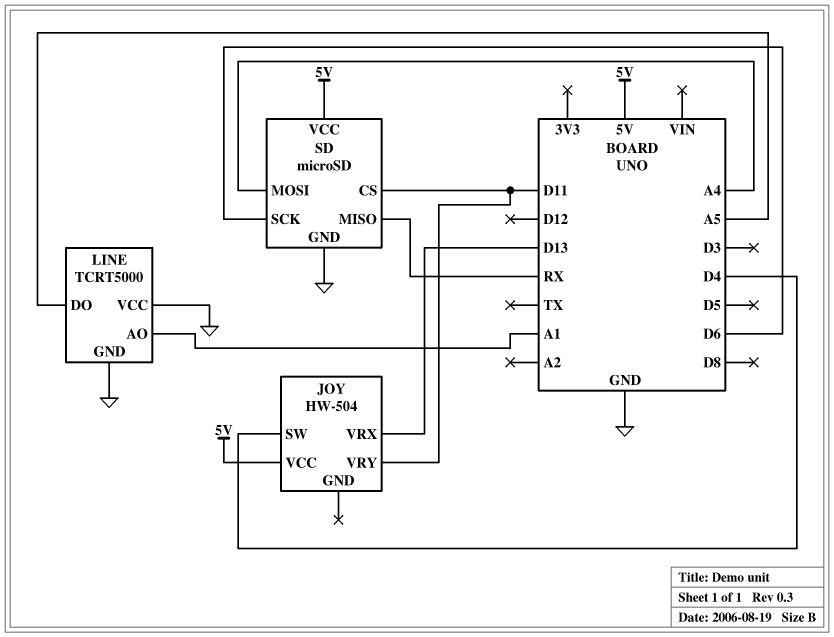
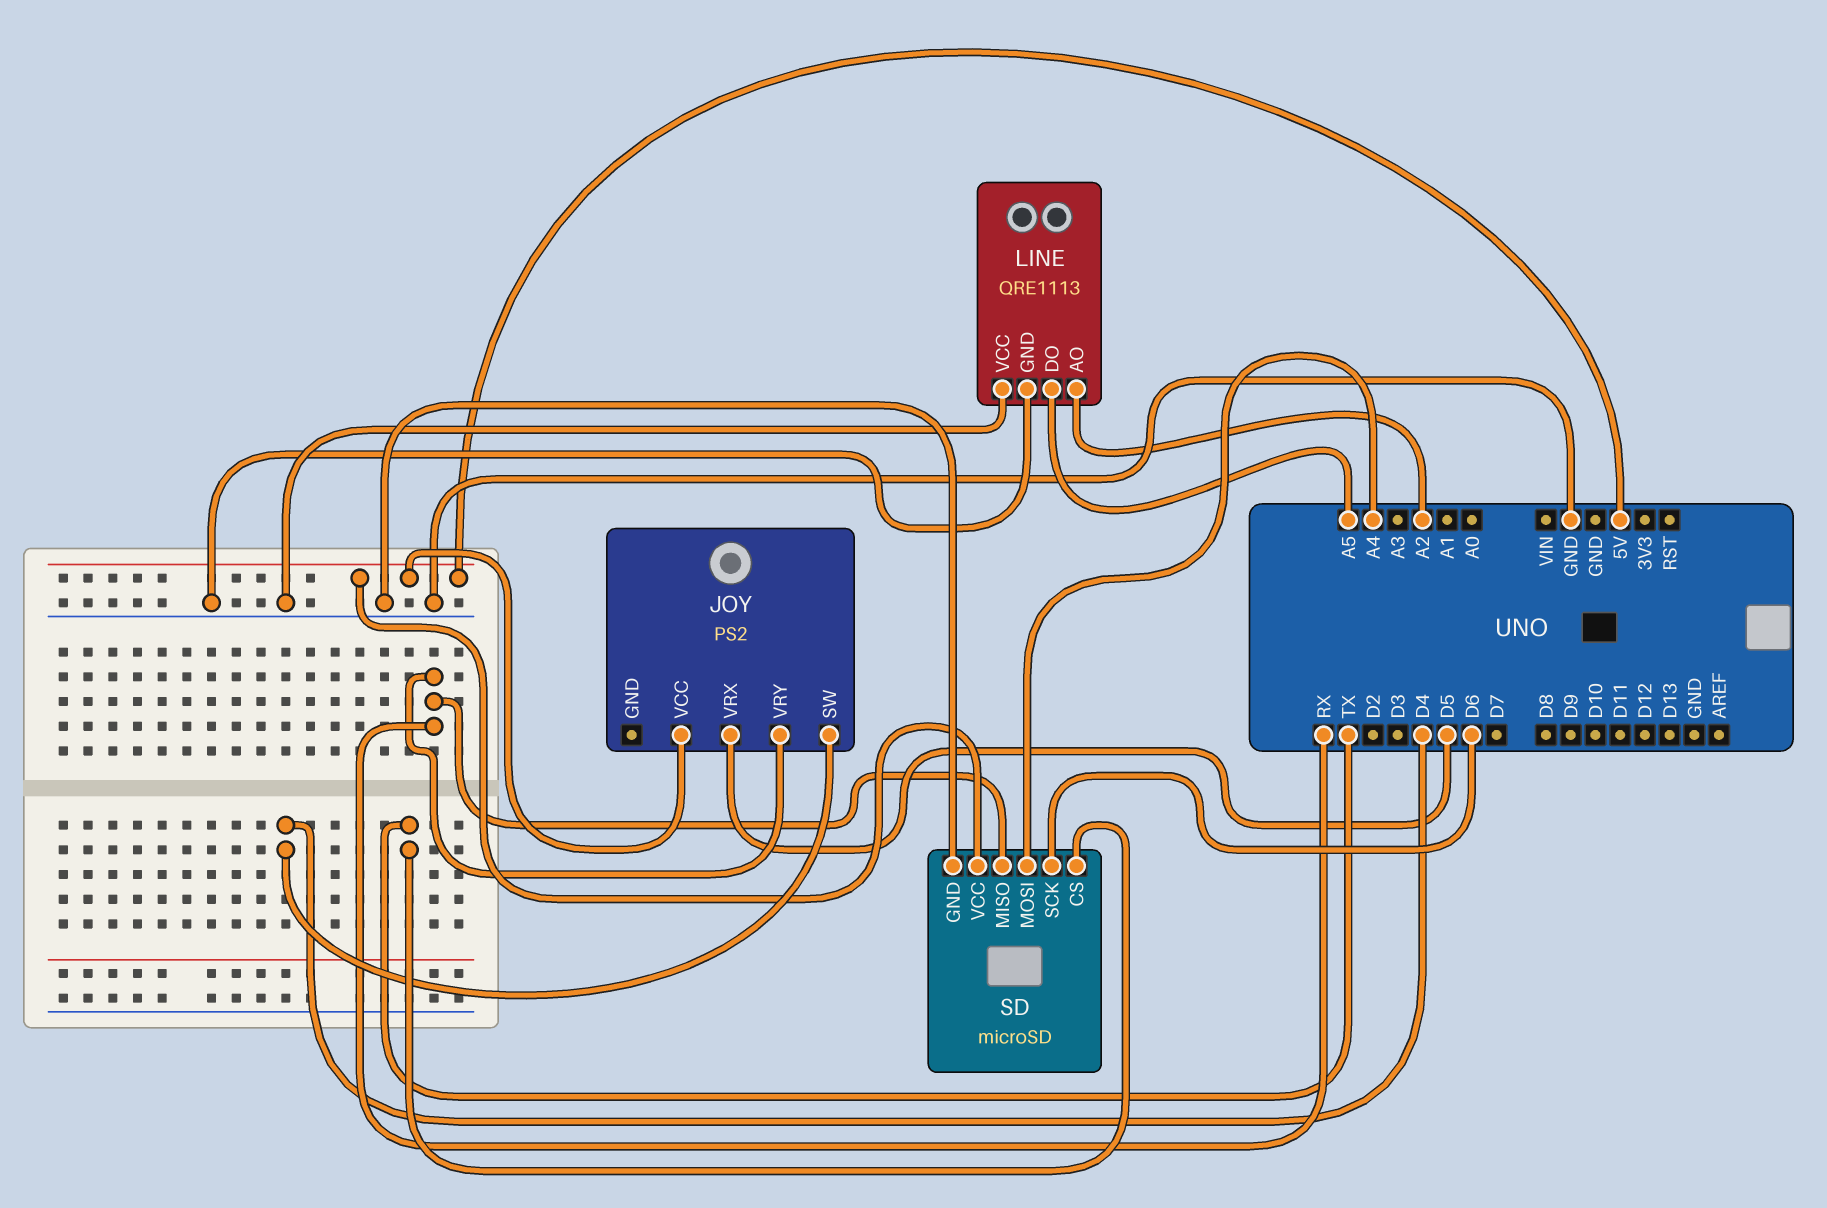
JOY: HW-504 -> PS2
JOY pin VRX: D13 -> D5
JOY pin VRY: D11 -> RX
LINE: TCRT5000 -> QRE1113
LINE pin AO: A1 -> A2
SD pin CS: D11 -> TX

